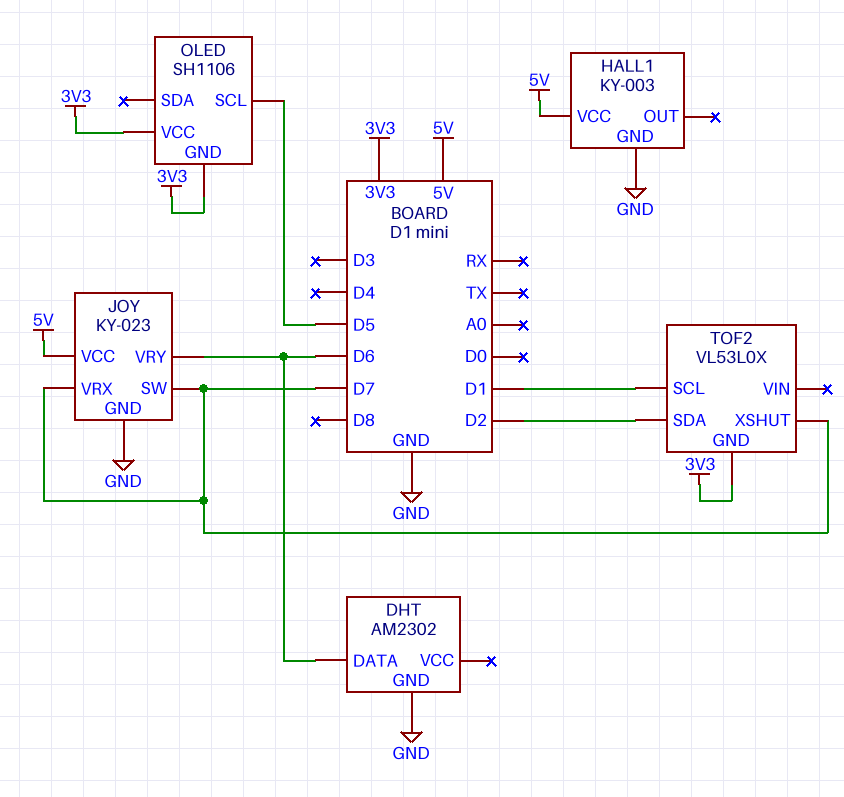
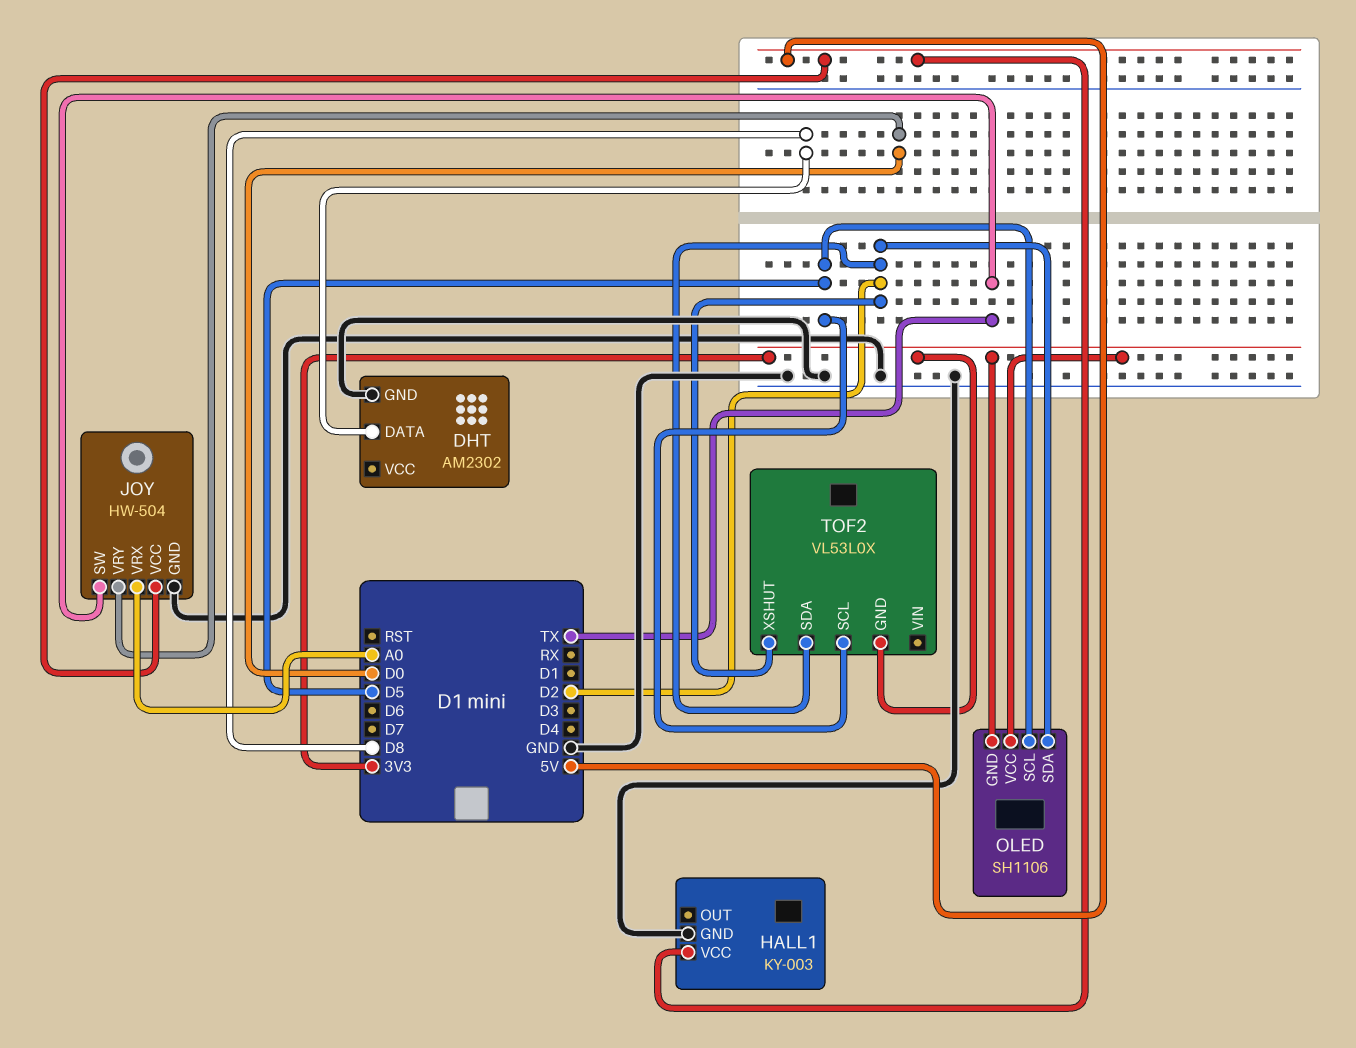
DHT pin DATA: D6 -> D8
JOY: KY-023 -> HW-504
JOY pin SW: D7 -> TX
JOY pin VRX: D7 -> A0
JOY pin VRY: D6 -> D0
OLED pin SDA: none -> D2
TOF2 pin SCL: D1 -> D5
TOF2 pin XSHUT: D7 -> D2

